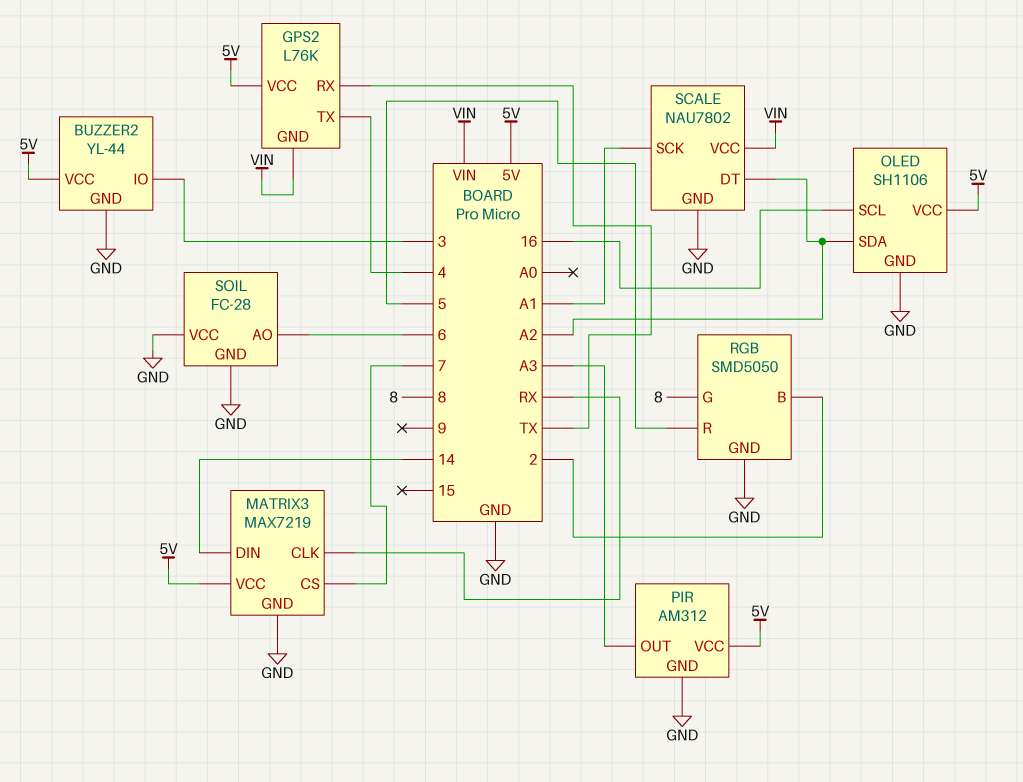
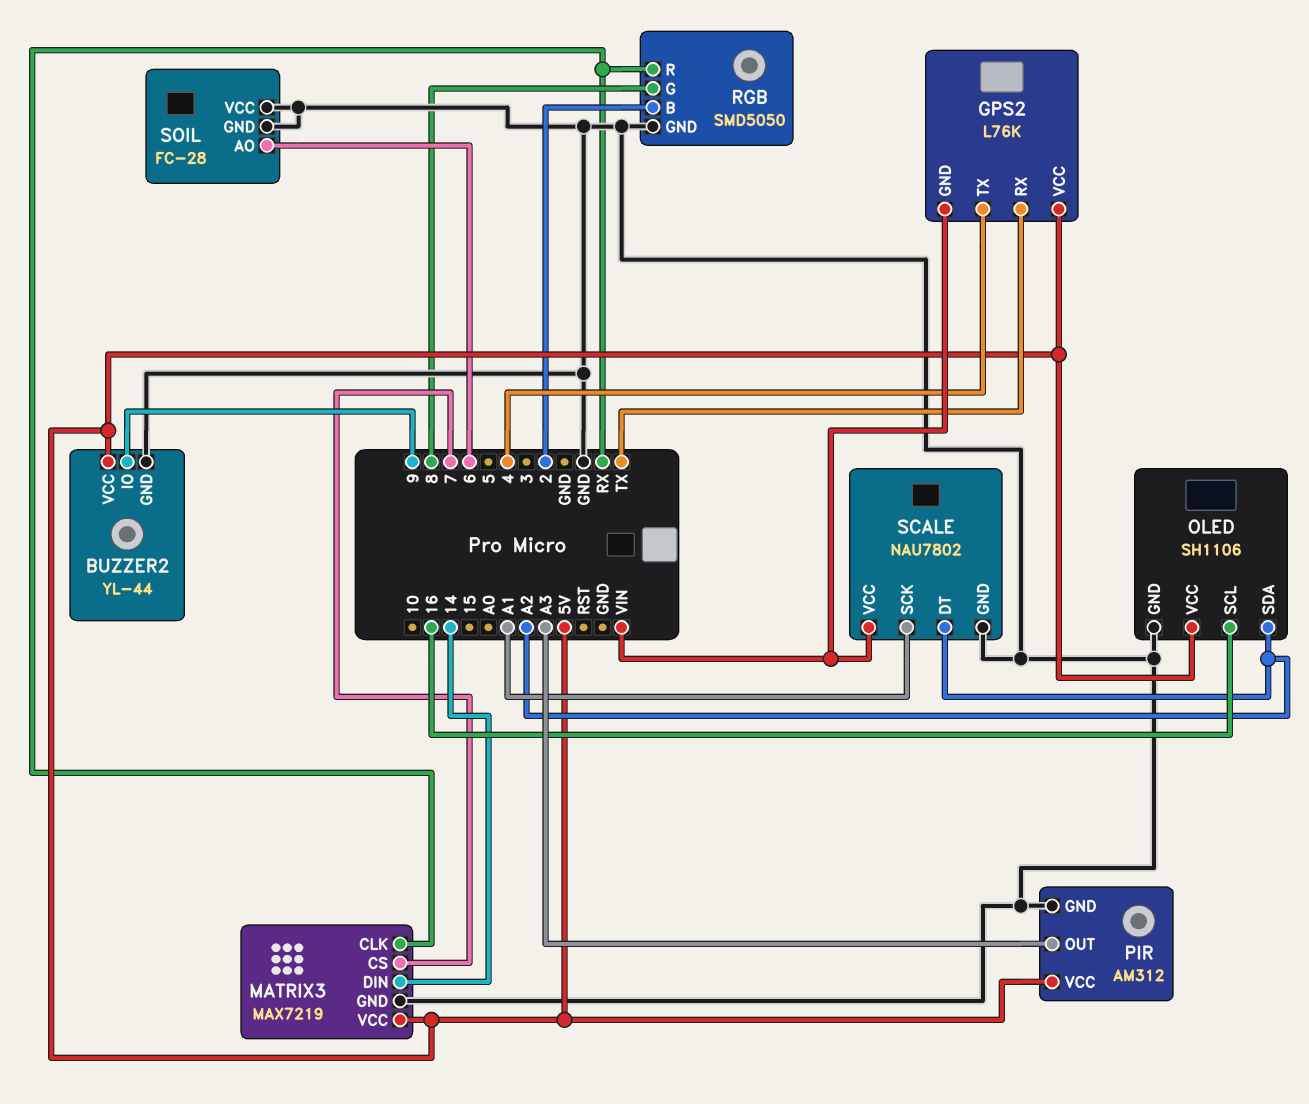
BUZZER2 pin IO: 3 -> 9
RGB pin R: 5 -> RX

